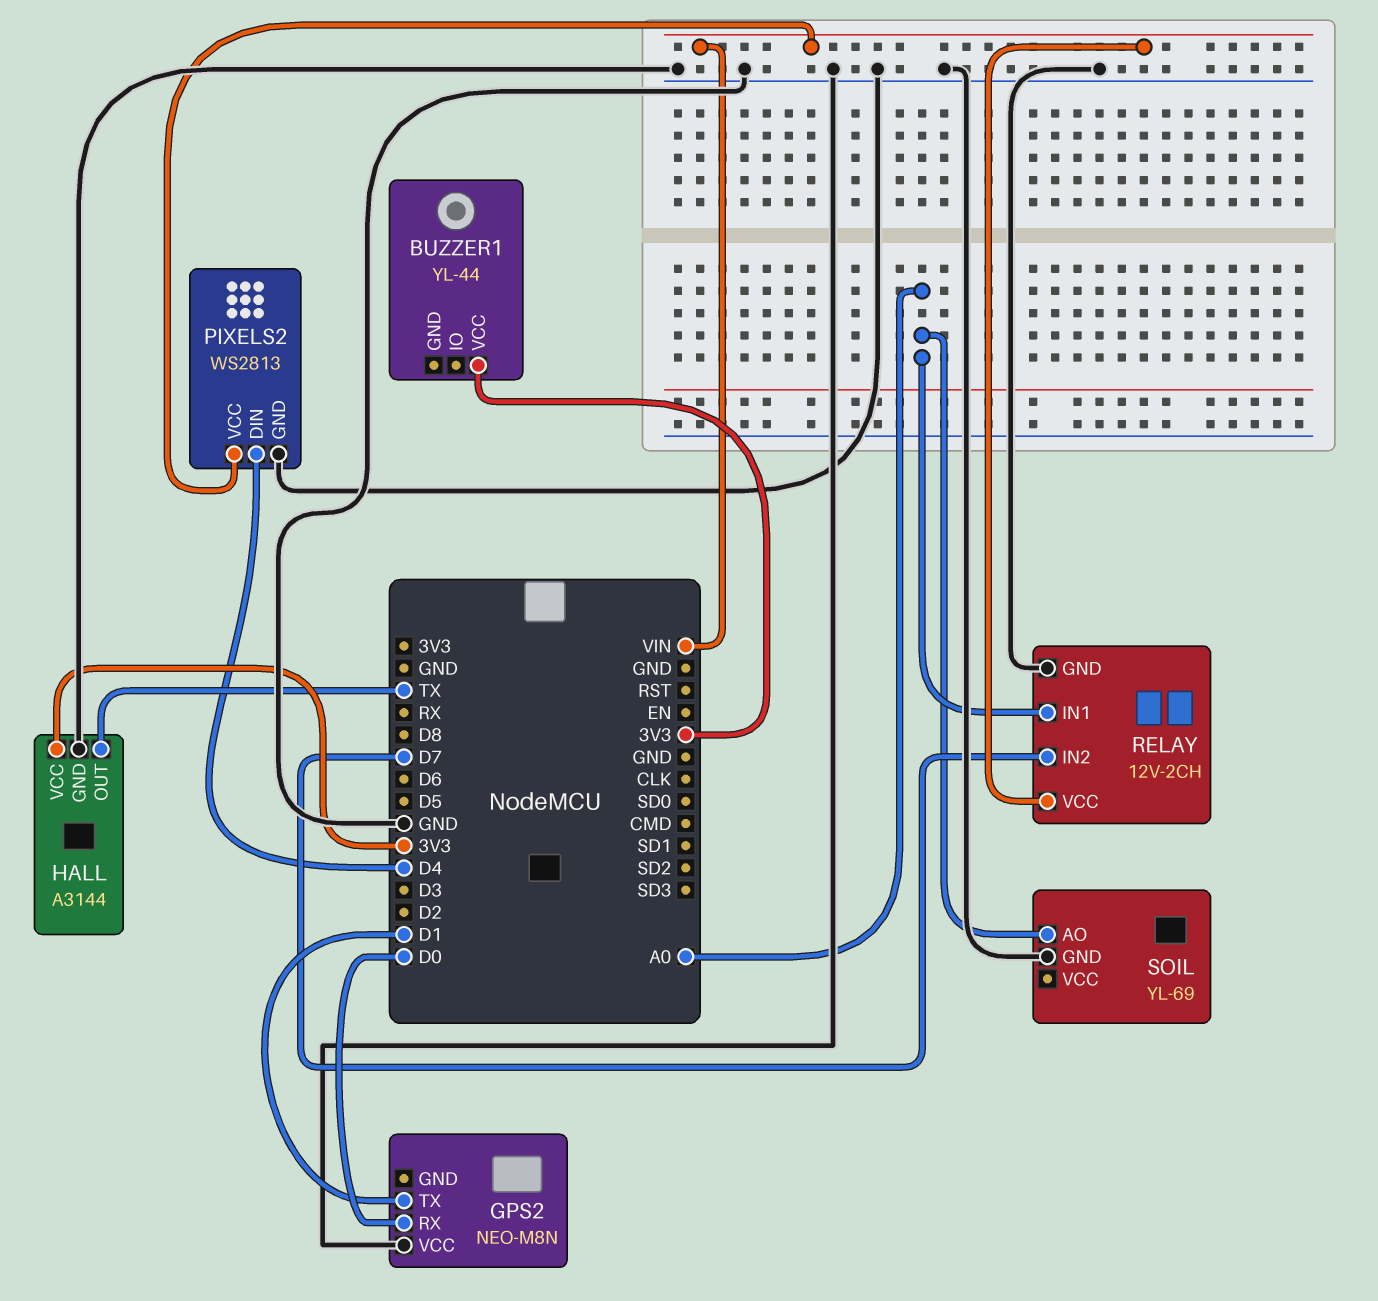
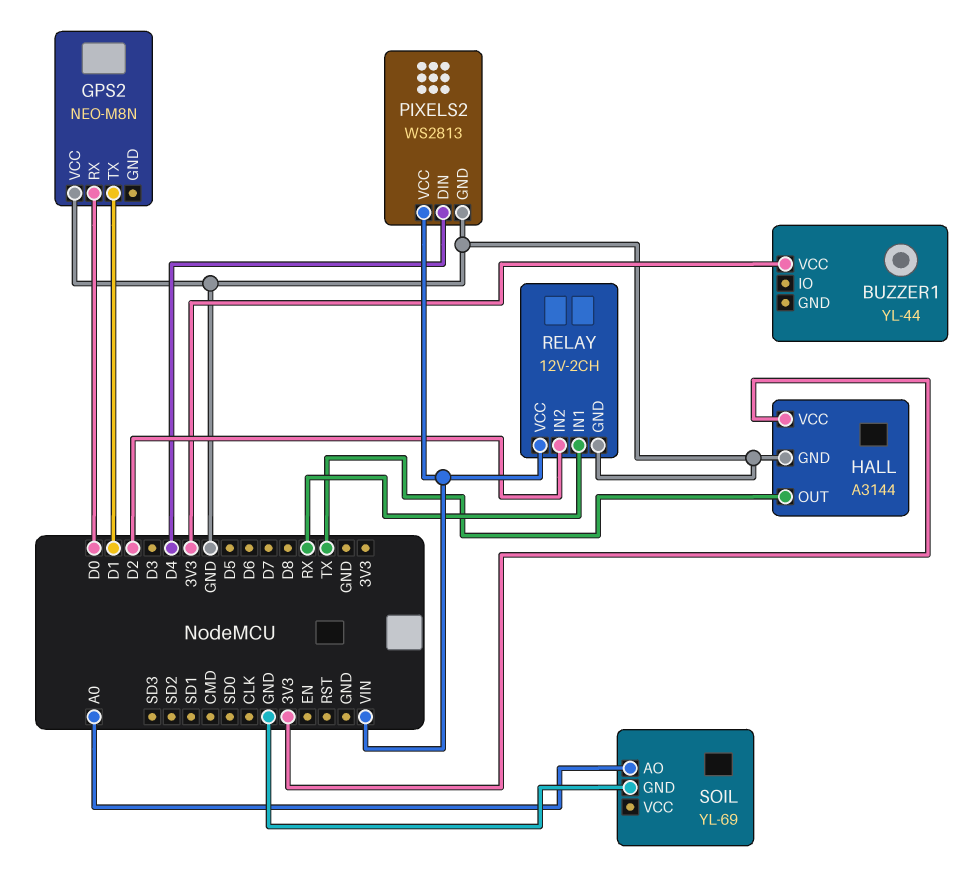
RELAY pin IN1: A0 -> RX
RELAY pin IN2: D7 -> D2

